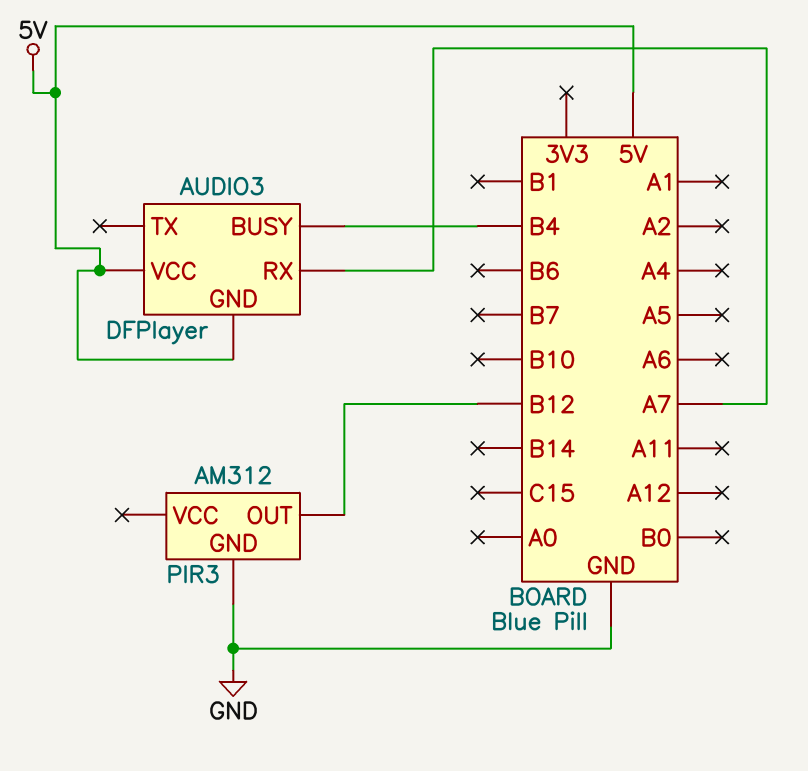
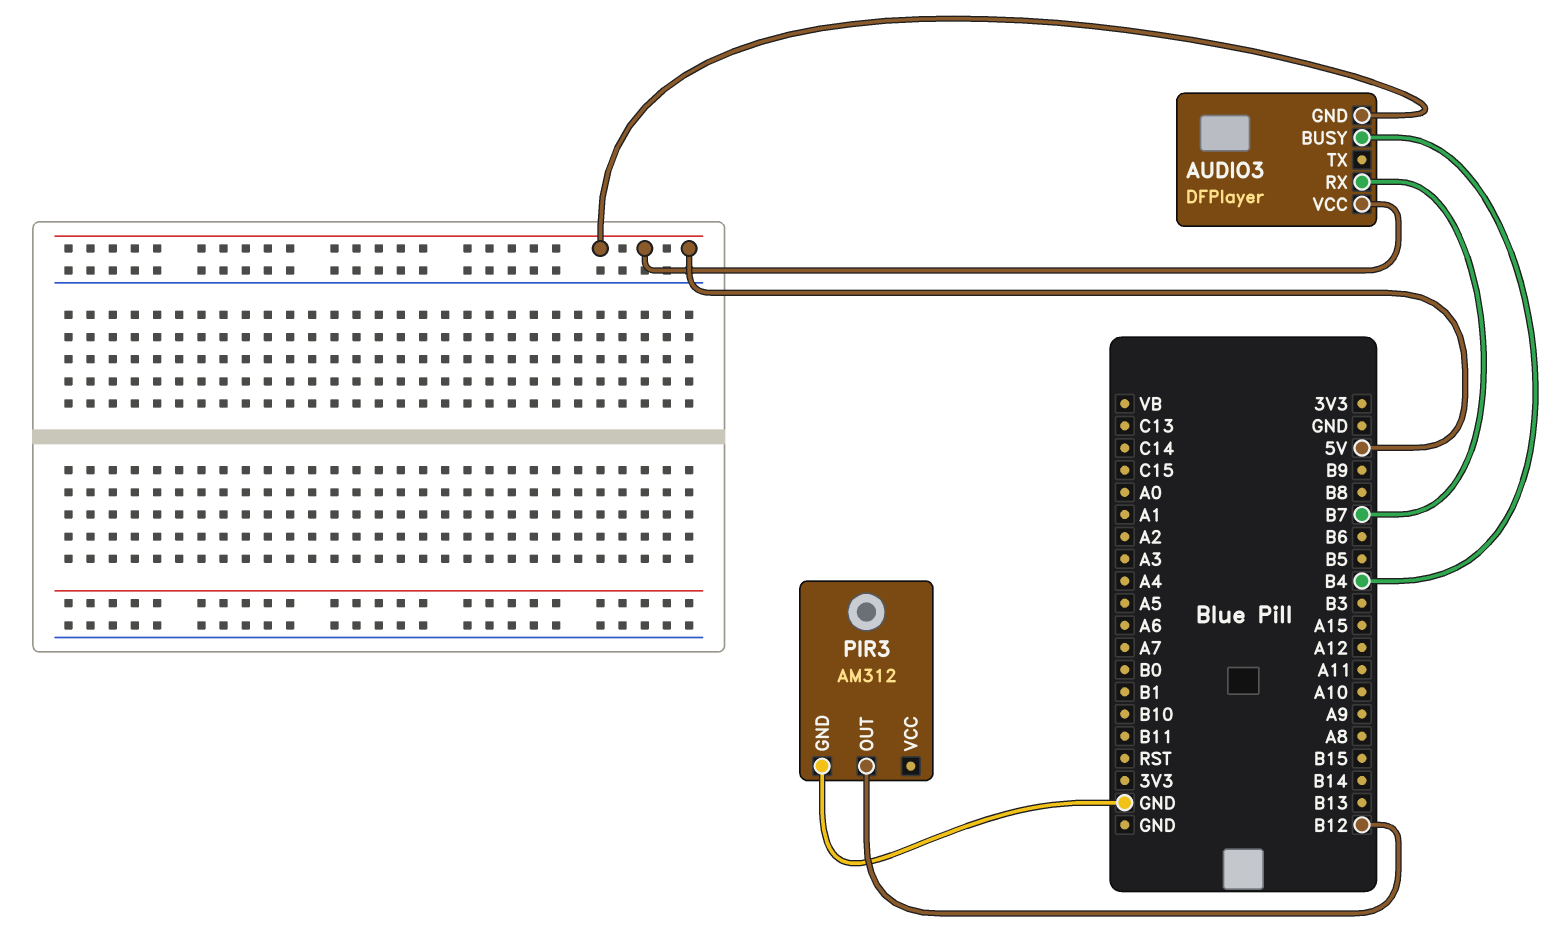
AUDIO3 pin RX: A7 -> B7

